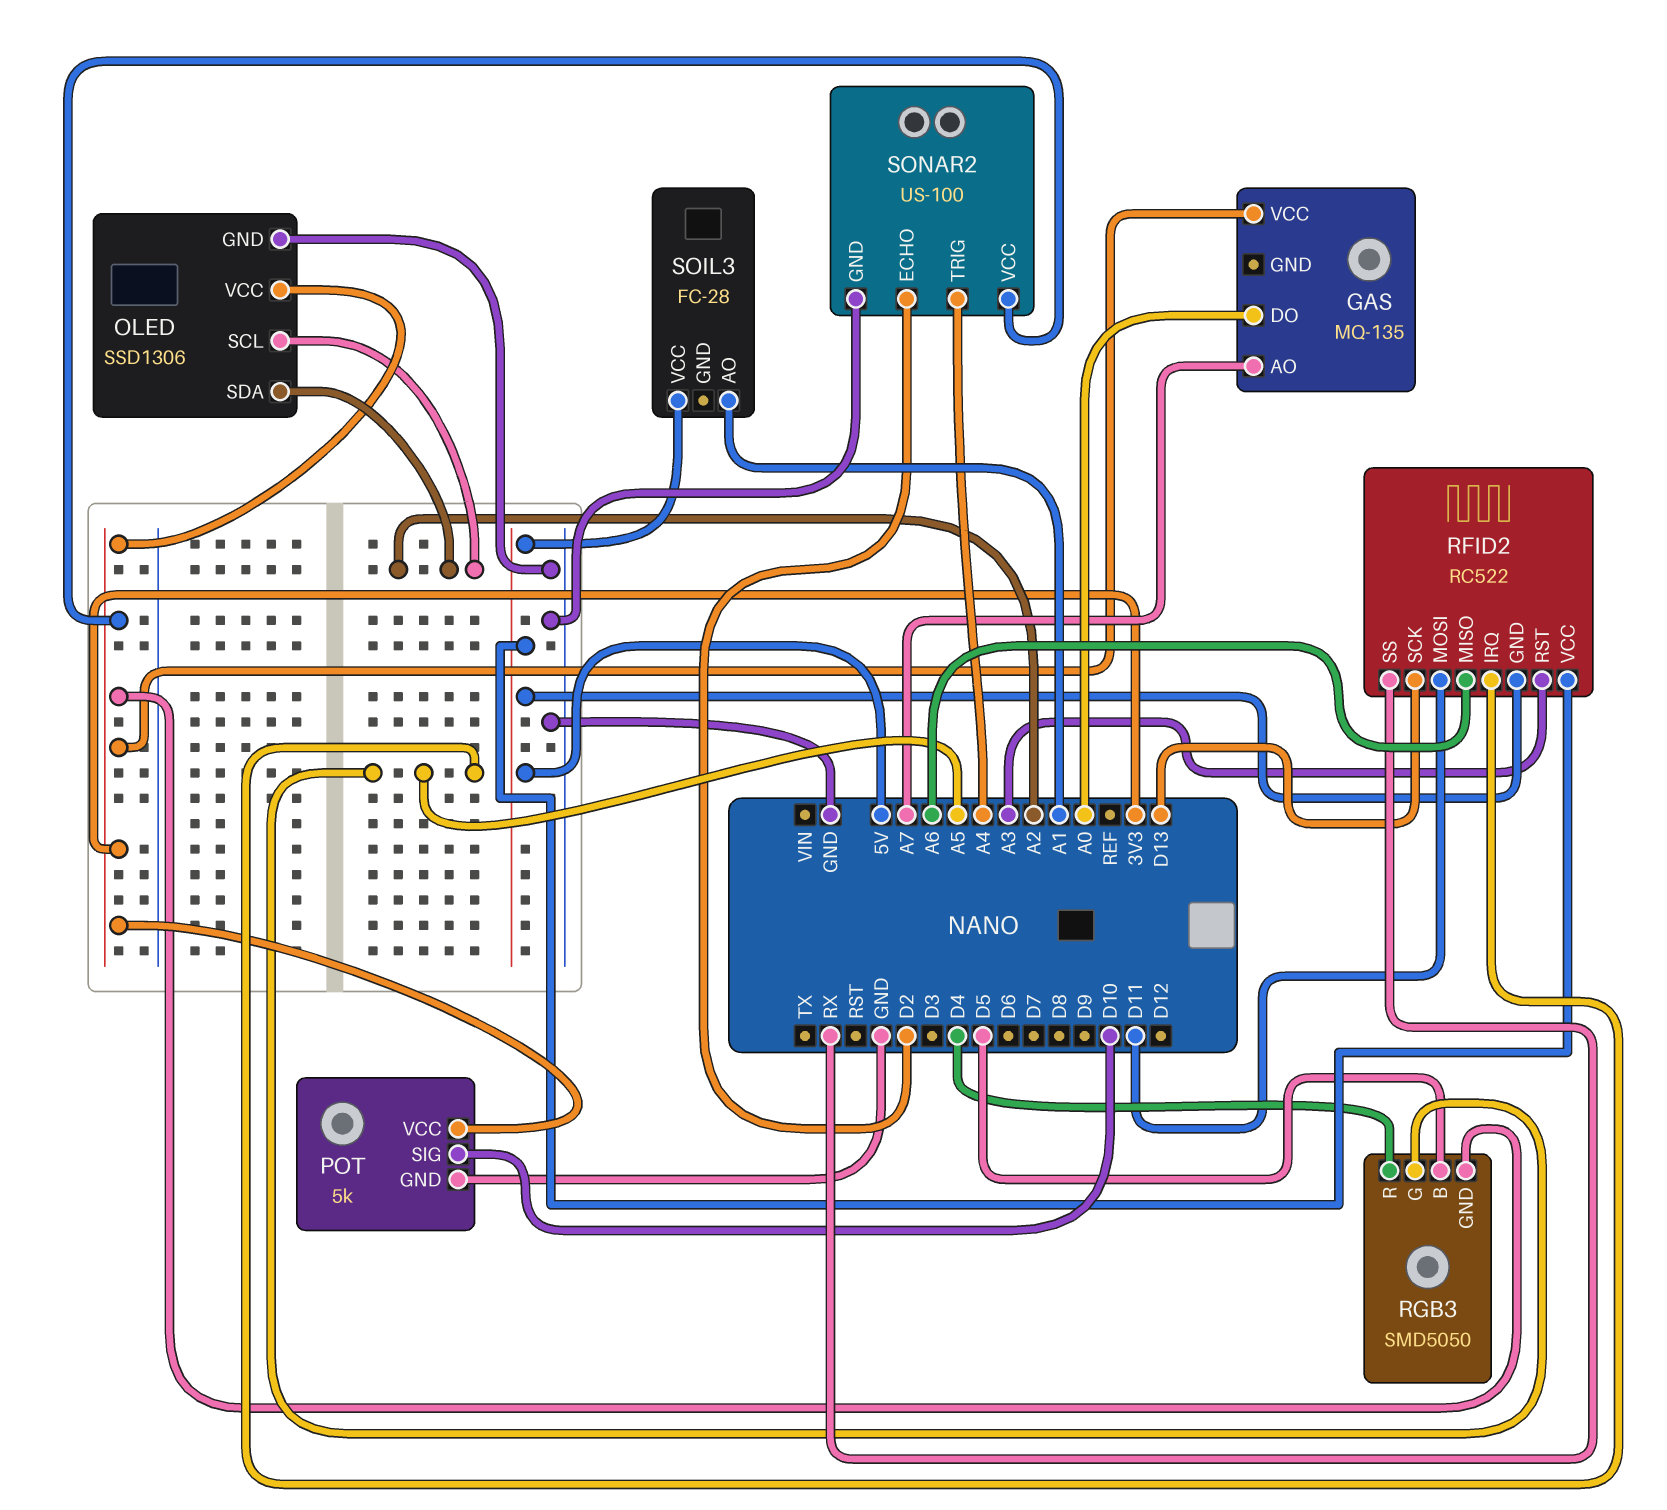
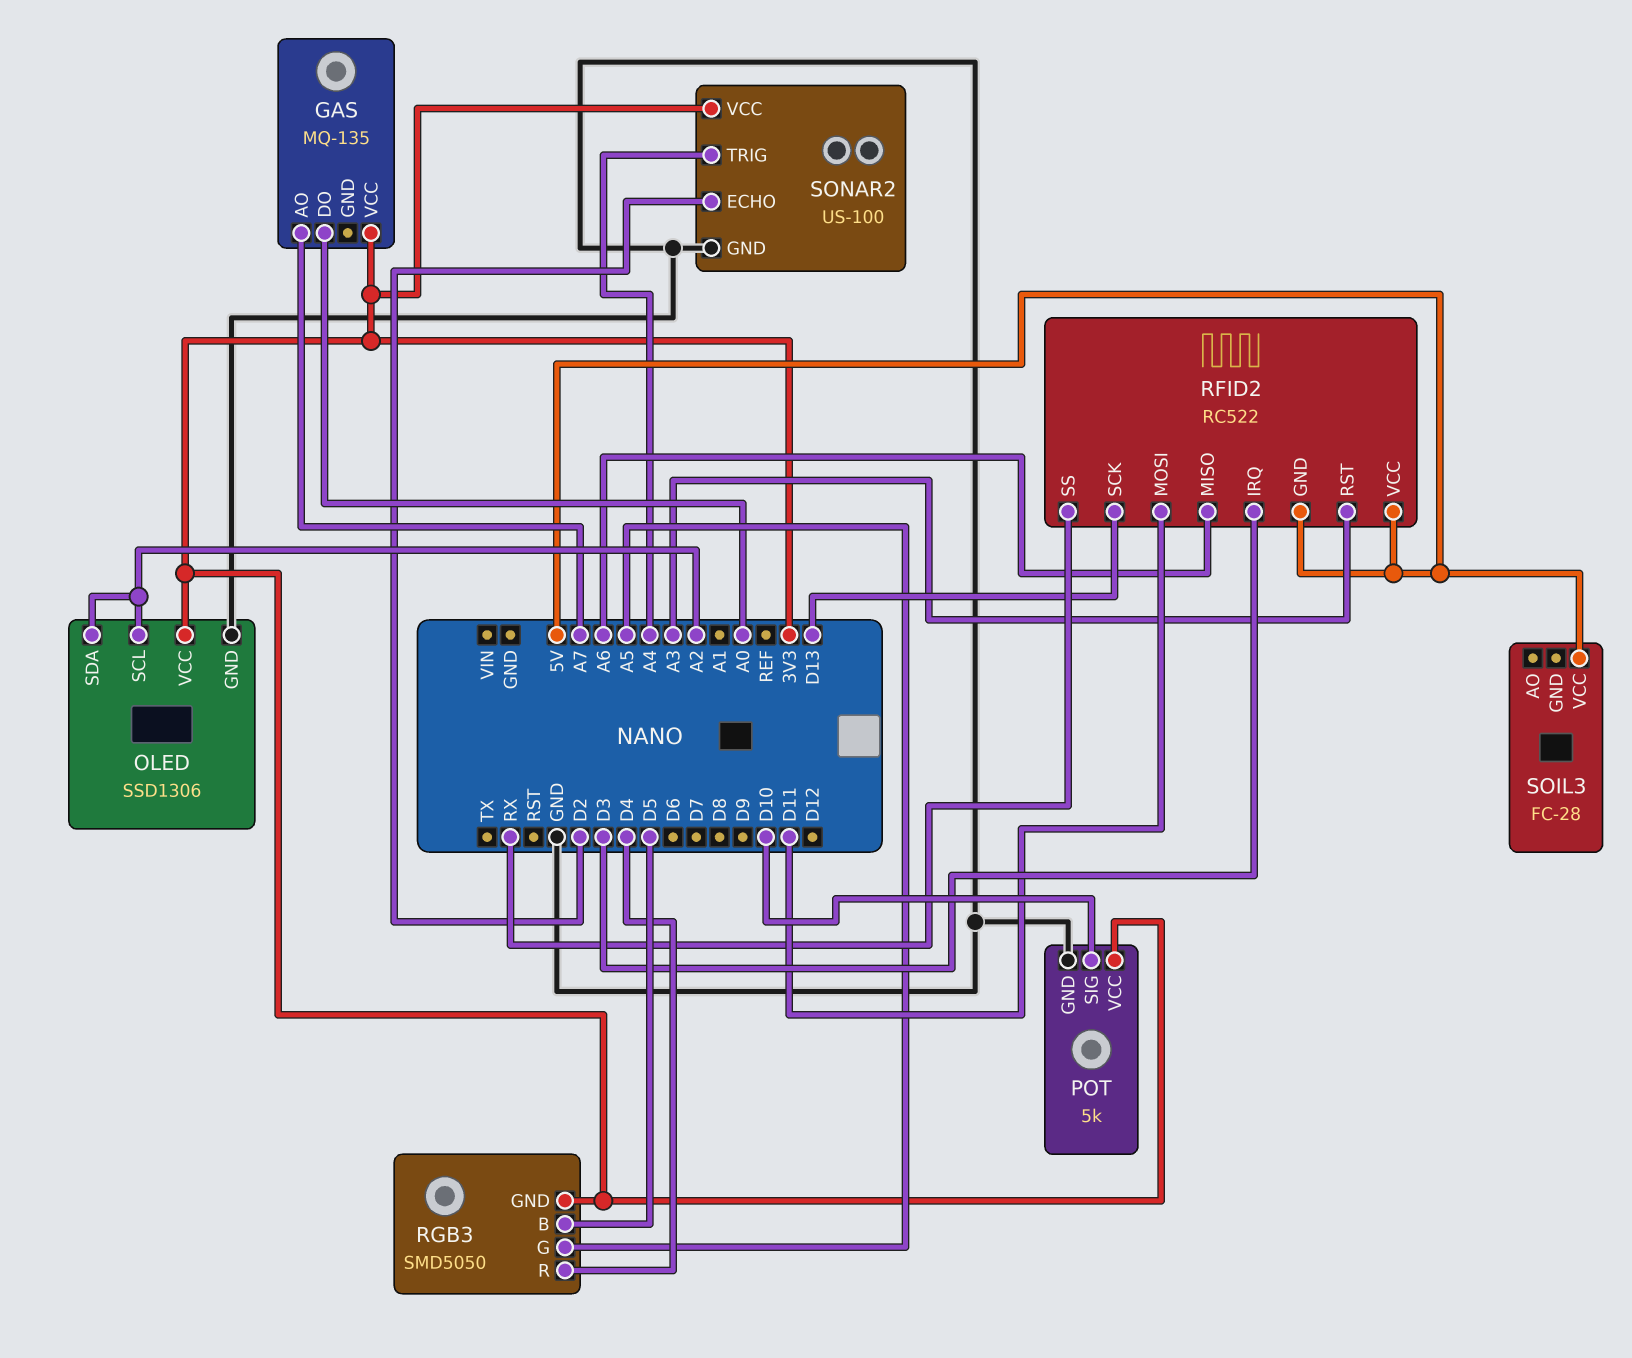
RFID2 pin IRQ: A5 -> D3
SOIL3 pin AO: A1 -> none

